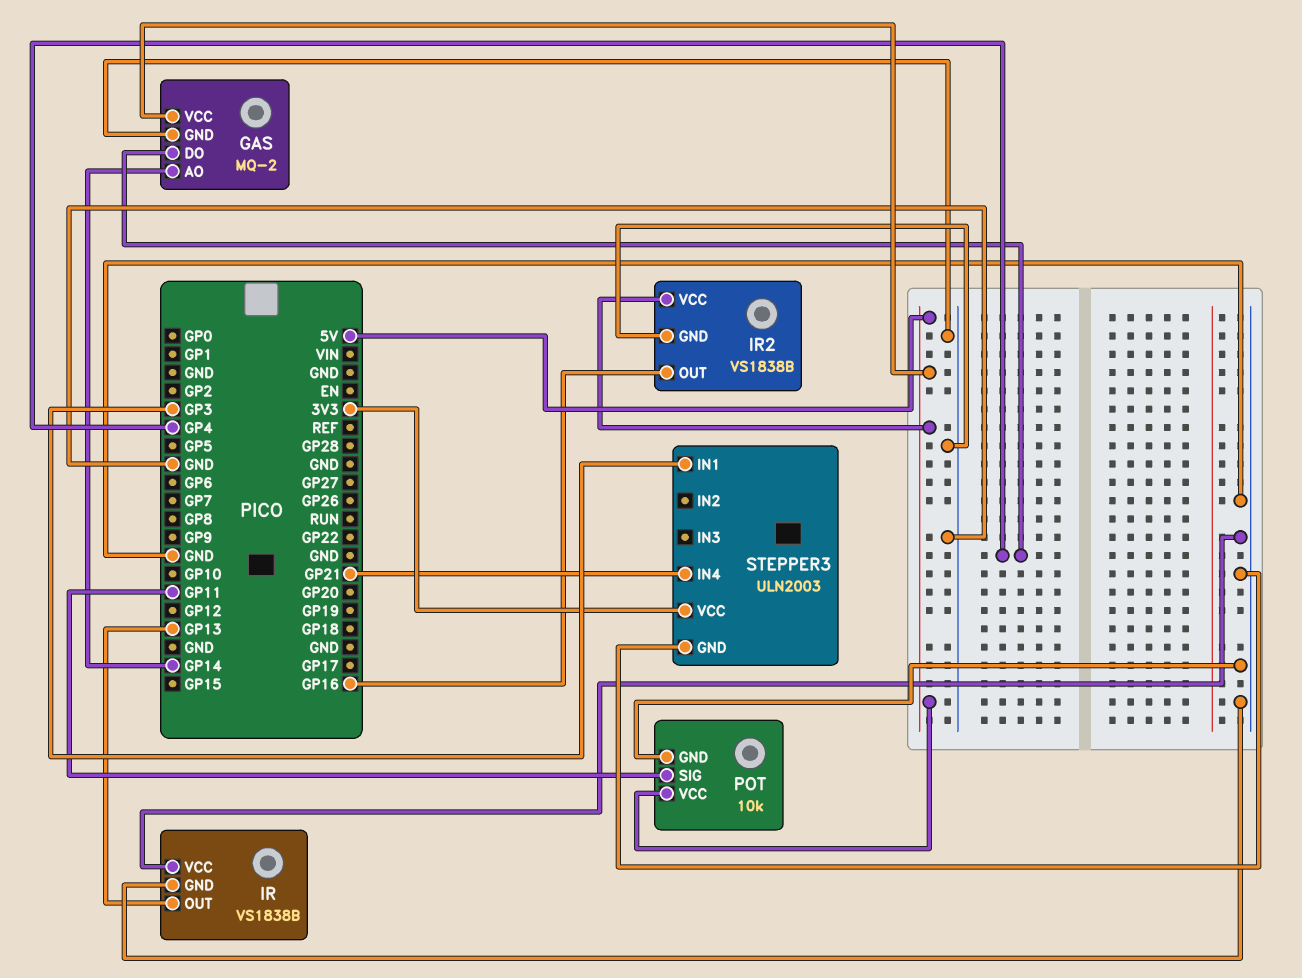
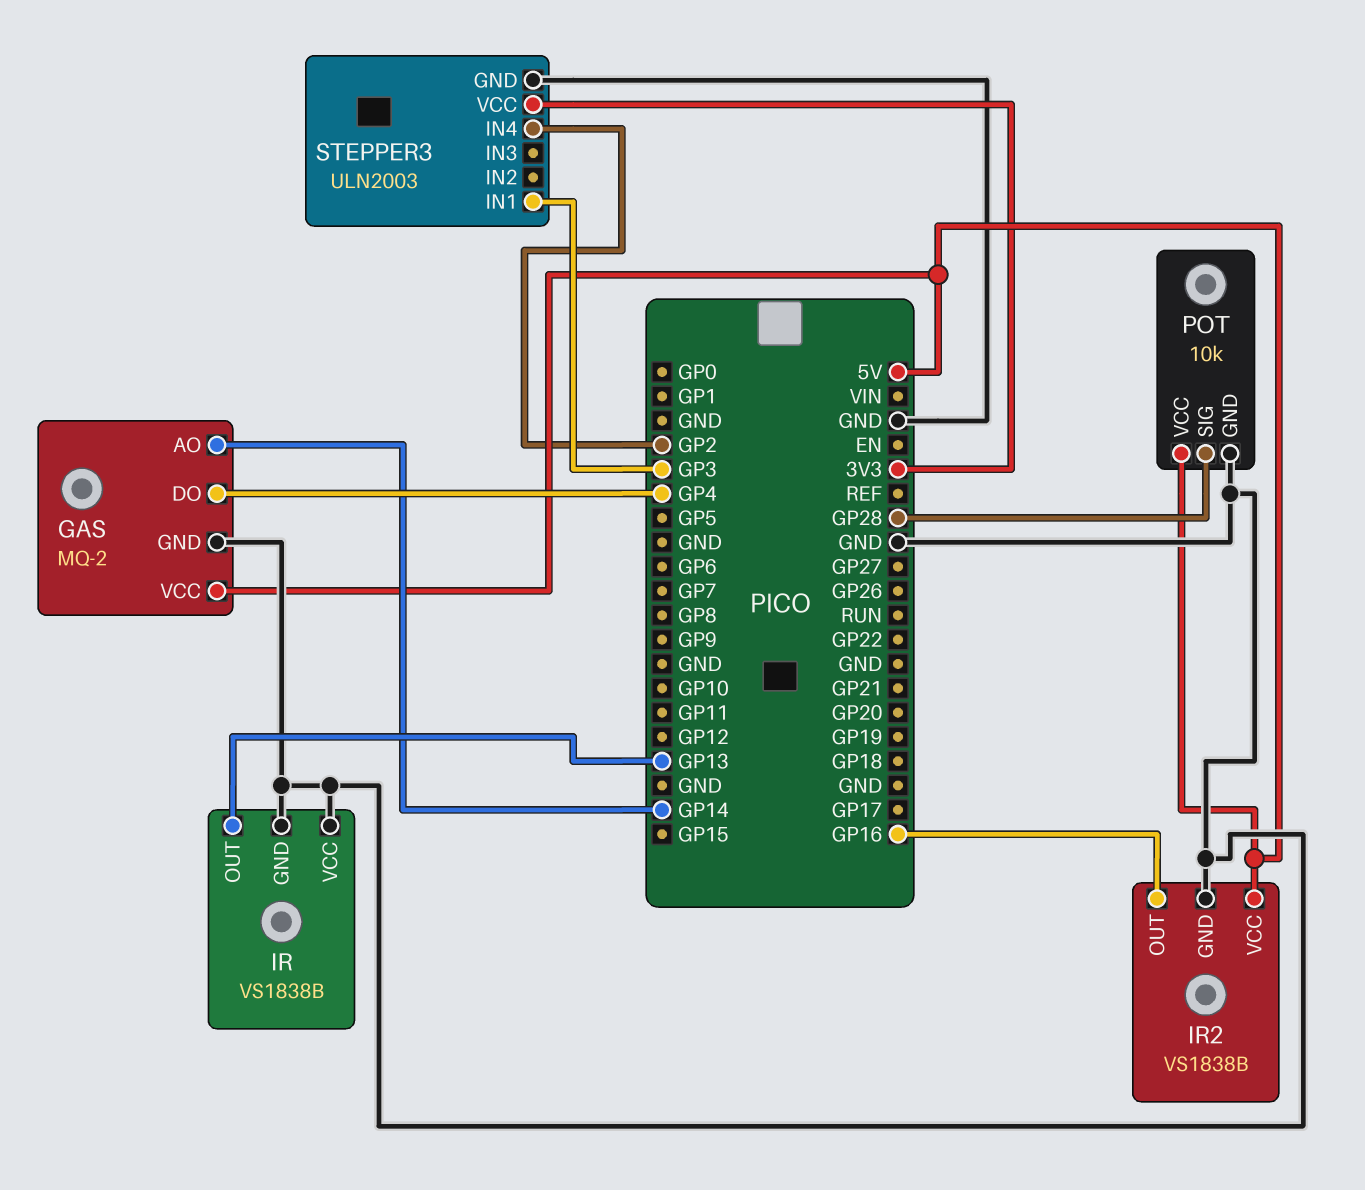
POT pin SIG: GP11 -> GP28
STEPPER3 pin IN4: GP21 -> GP2

